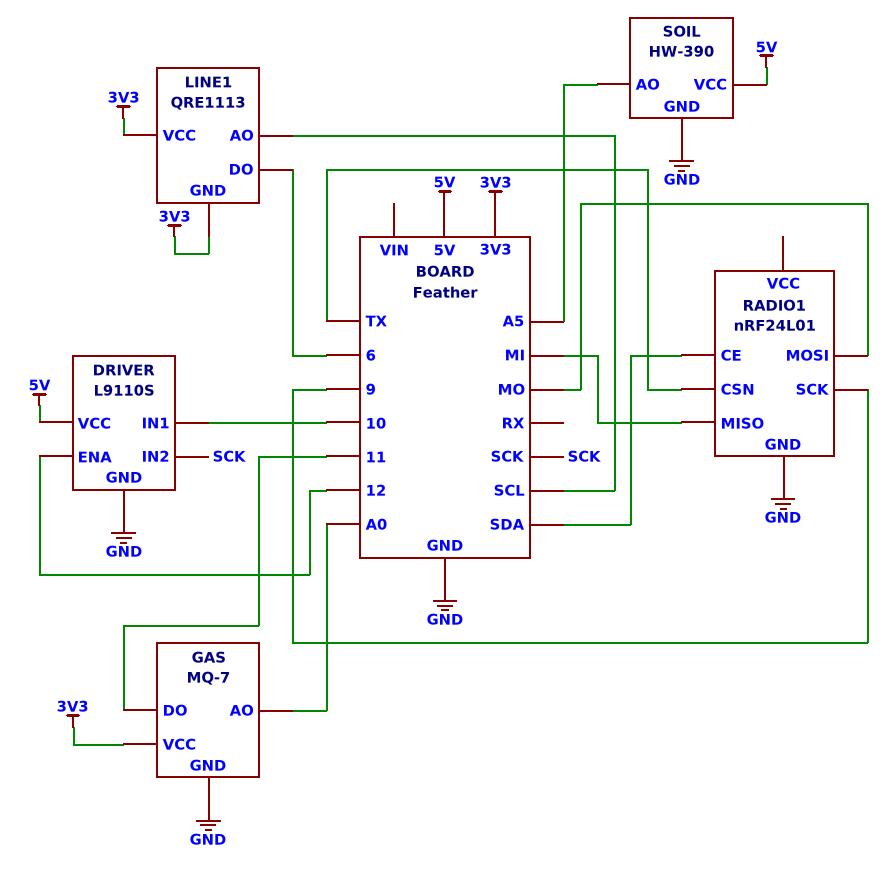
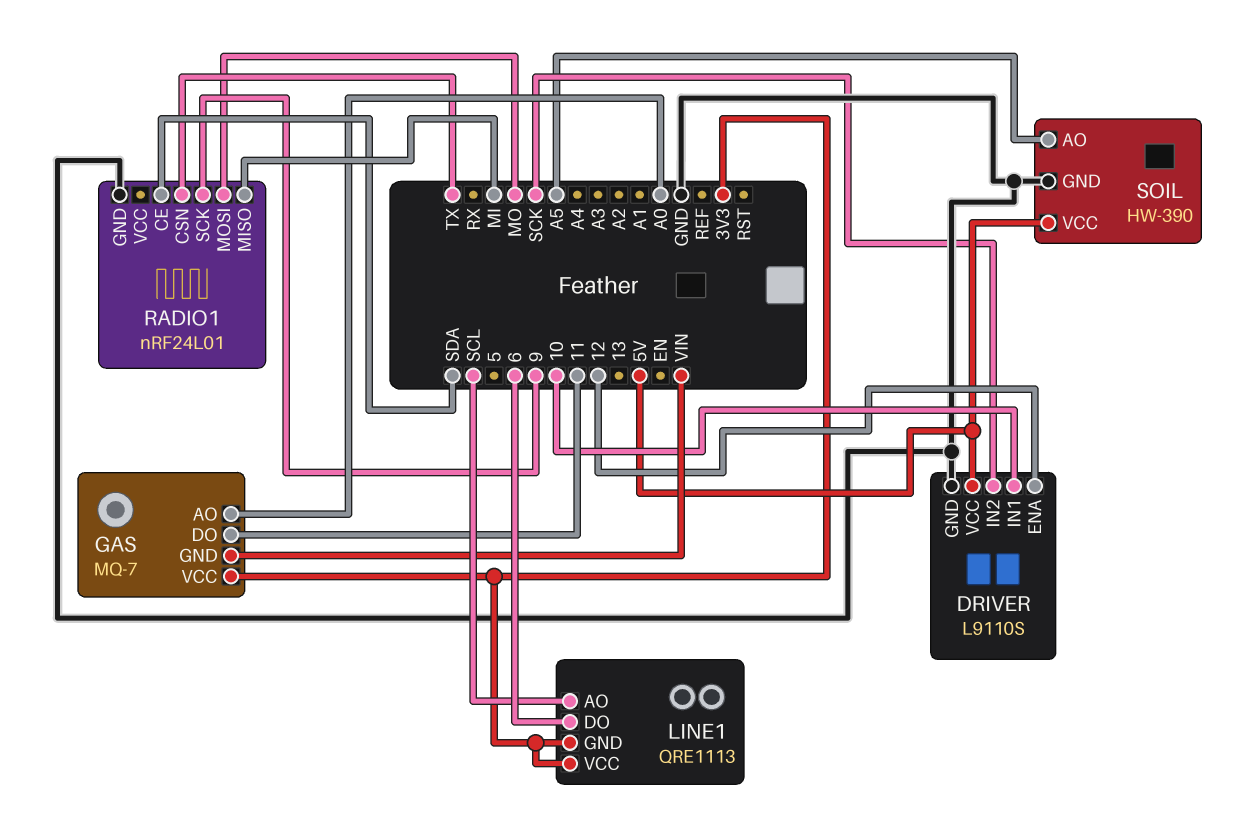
GAS pin GND: GND -> VIN

